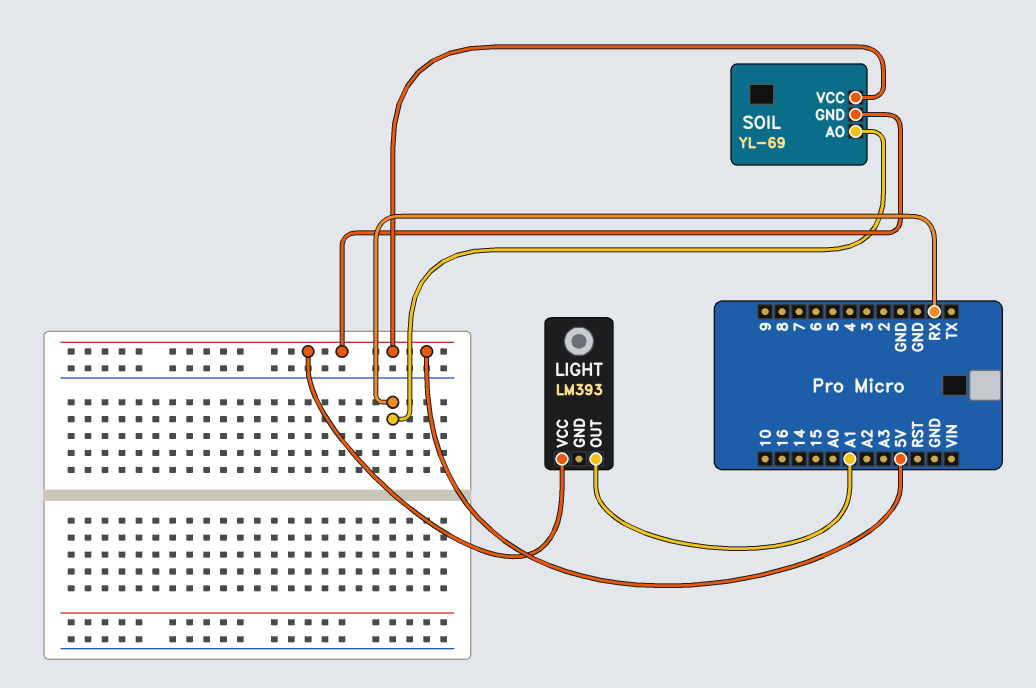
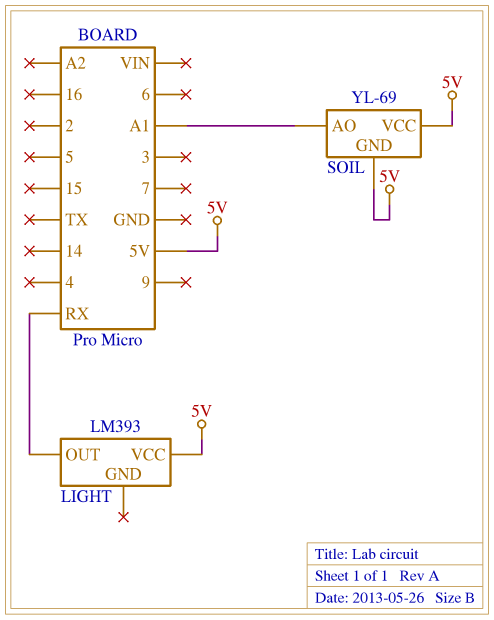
LIGHT pin OUT: A1 -> RX
SOIL pin AO: RX -> A1

